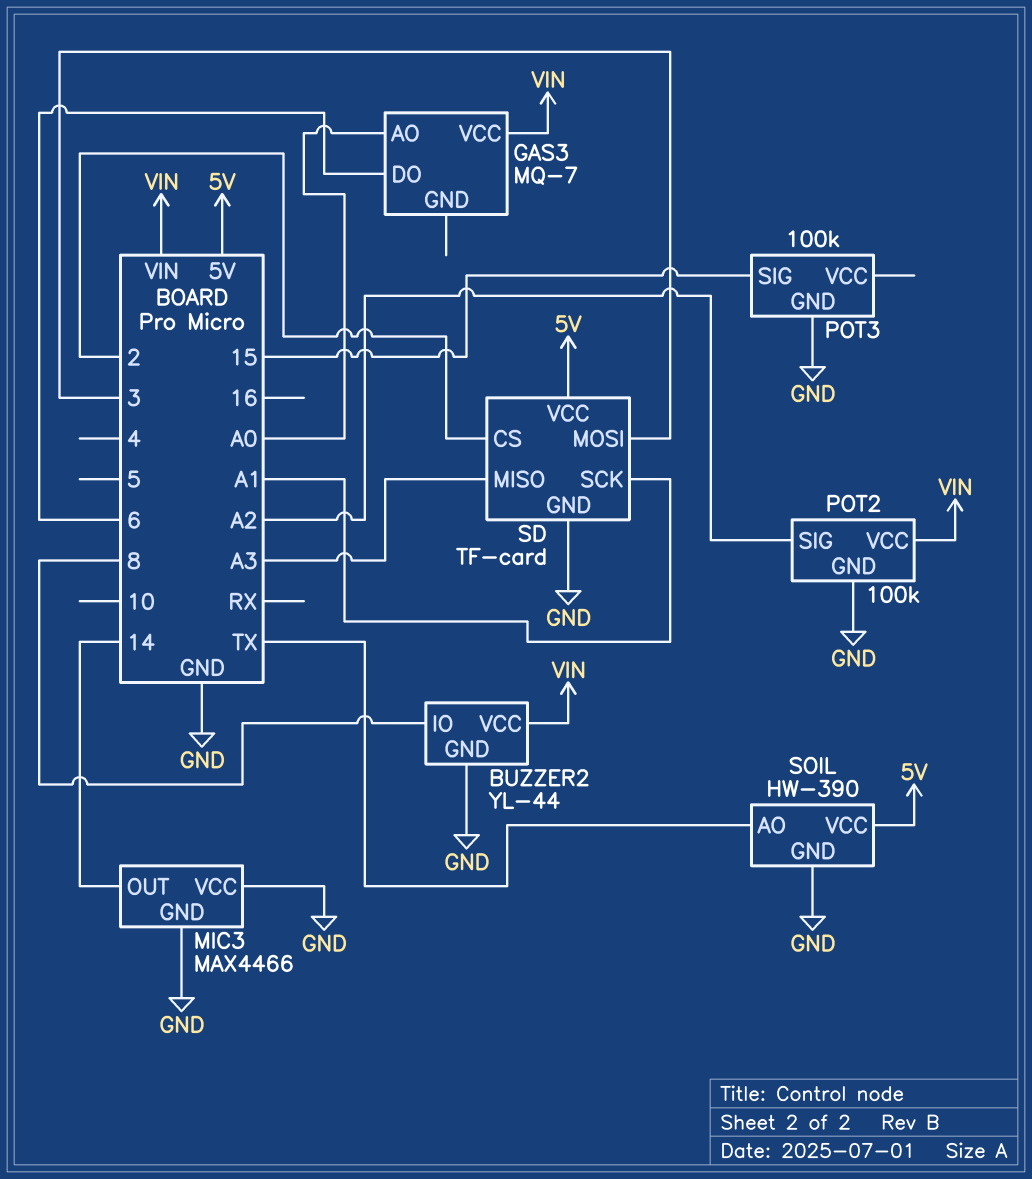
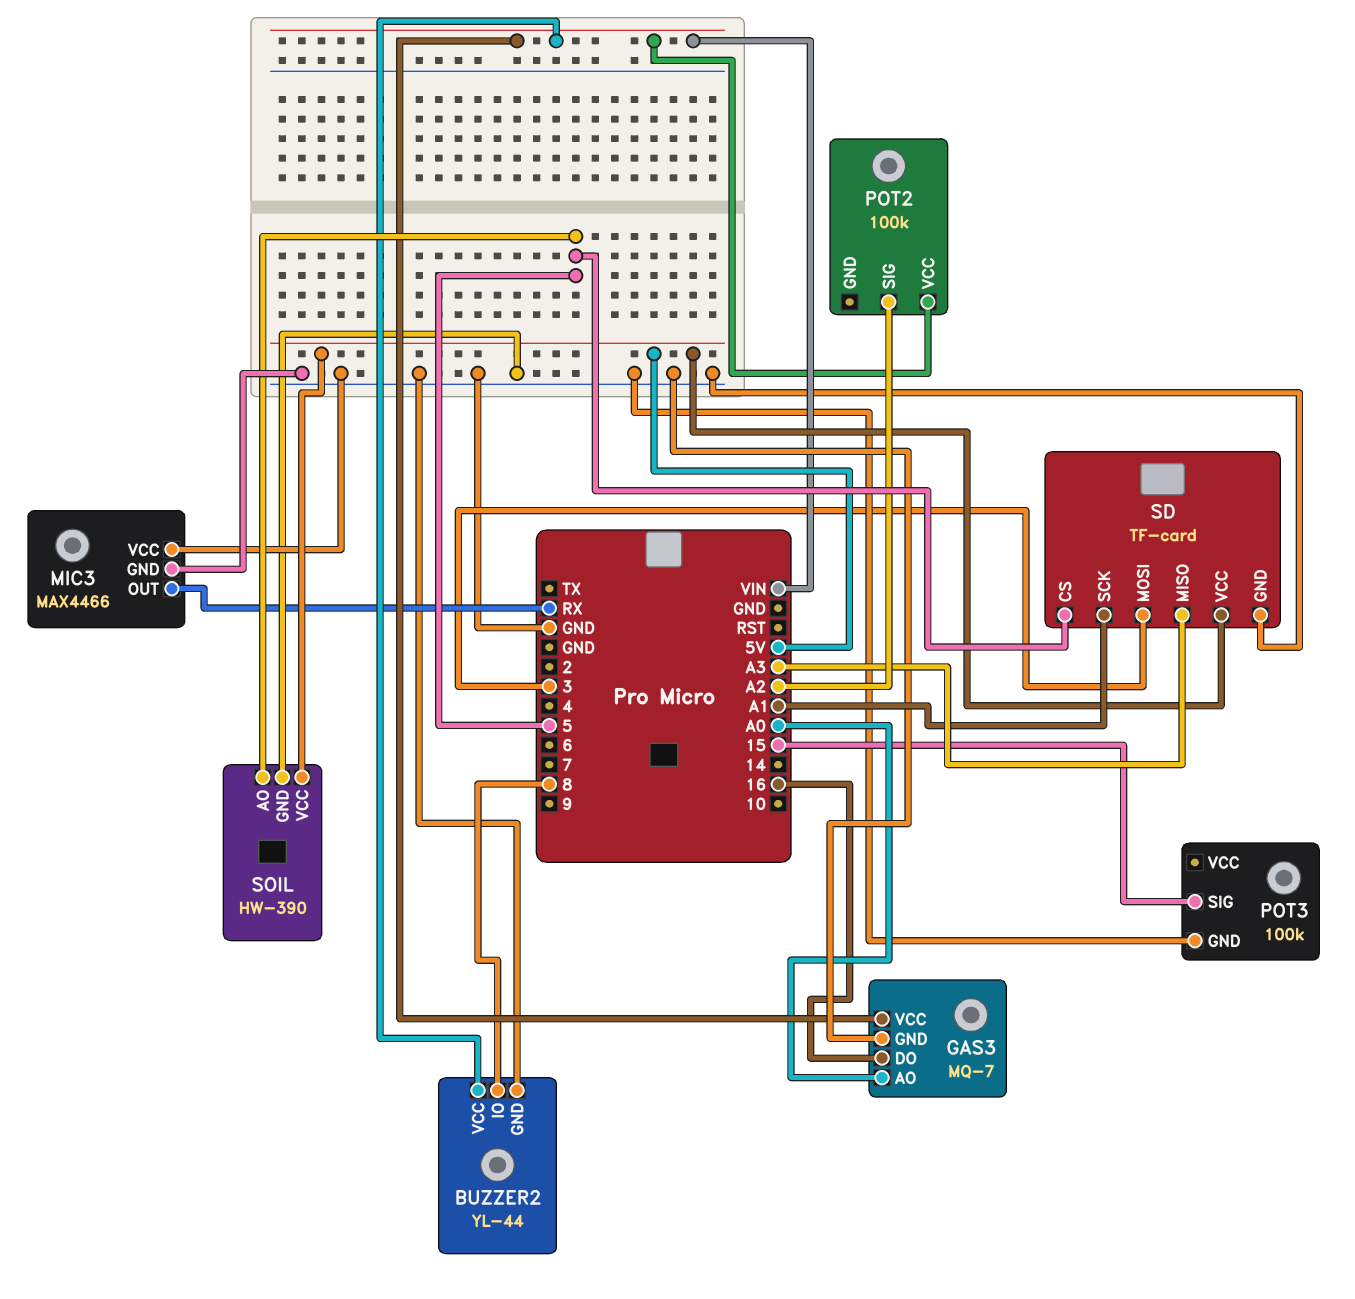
GAS3 pin DO: 6 -> 16
GAS3 pin GND: none -> GND
MIC3 pin OUT: 14 -> RX
POT2 pin GND: GND -> none
SD pin CS: 2 -> 5
SOIL pin AO: TX -> 5

